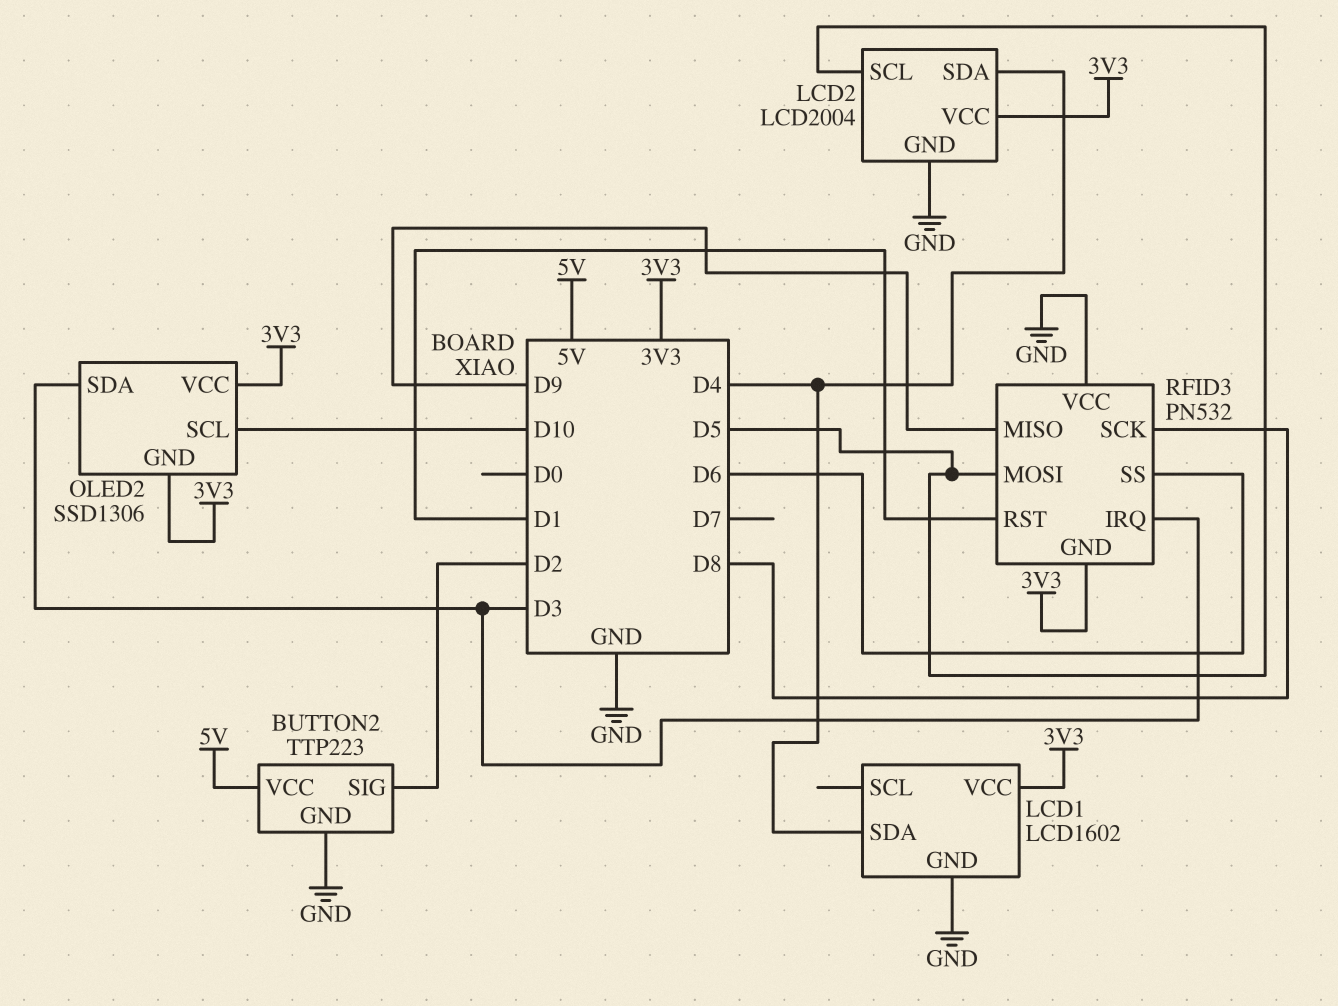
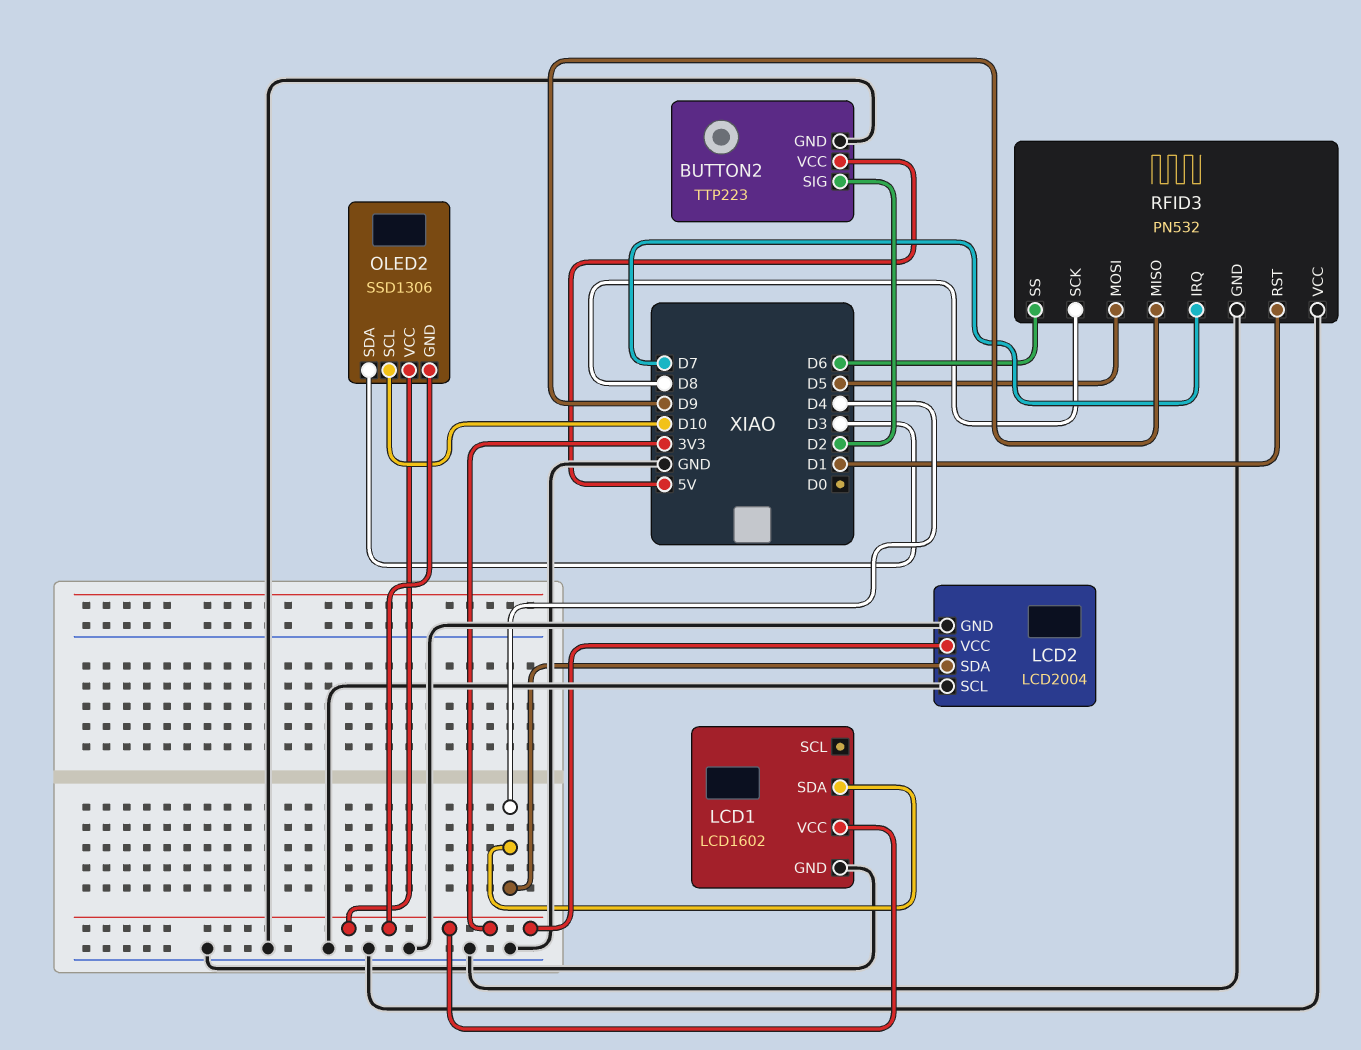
LCD2 pin SCL: D5 -> GND
RFID3 pin GND: 3V3 -> GND
RFID3 pin IRQ: D3 -> D7

